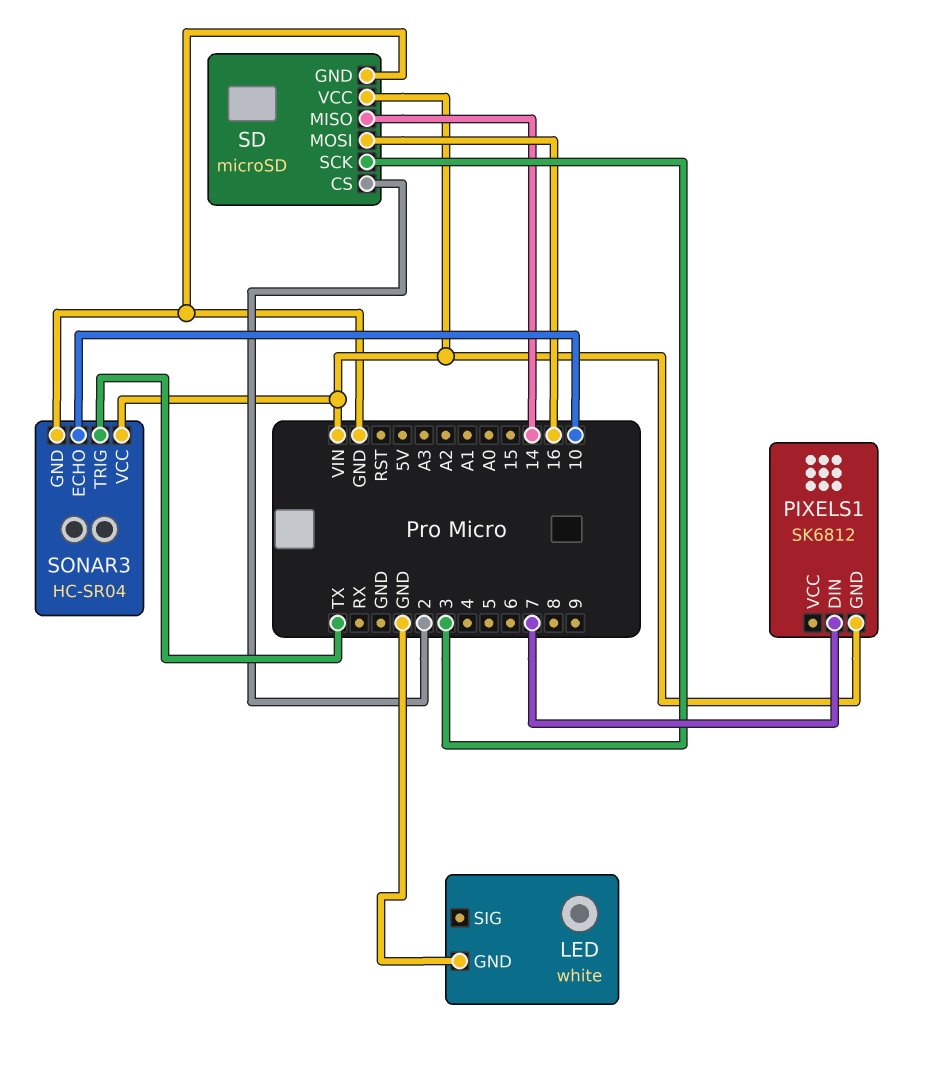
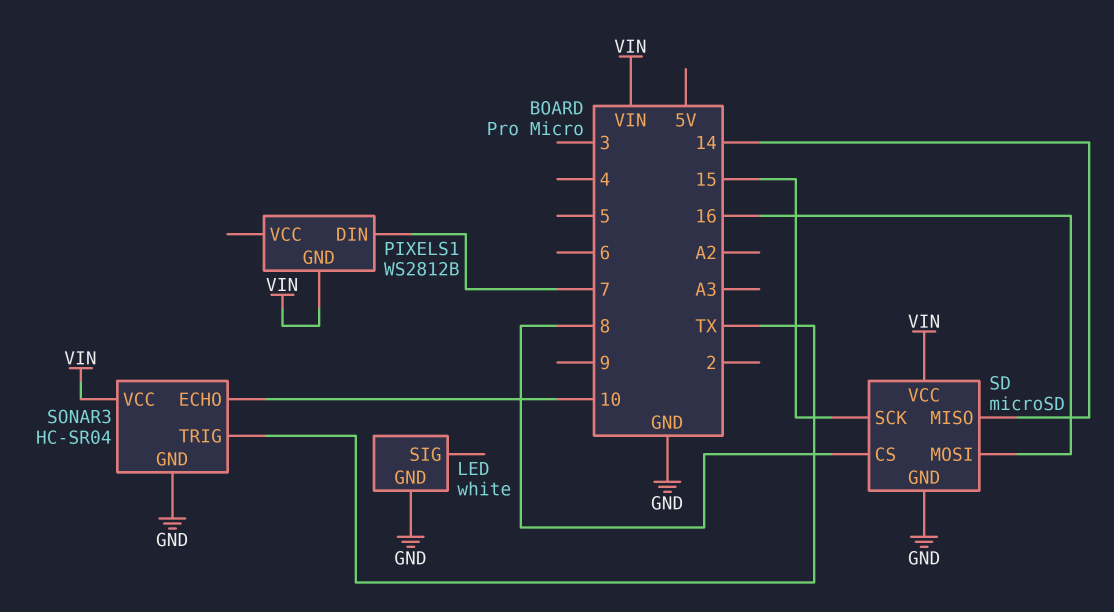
PIXELS1: SK6812 -> WS2812B
SD pin CS: 2 -> 8
SD pin SCK: 3 -> 15

